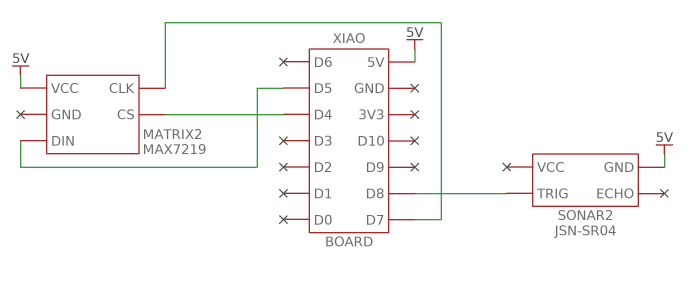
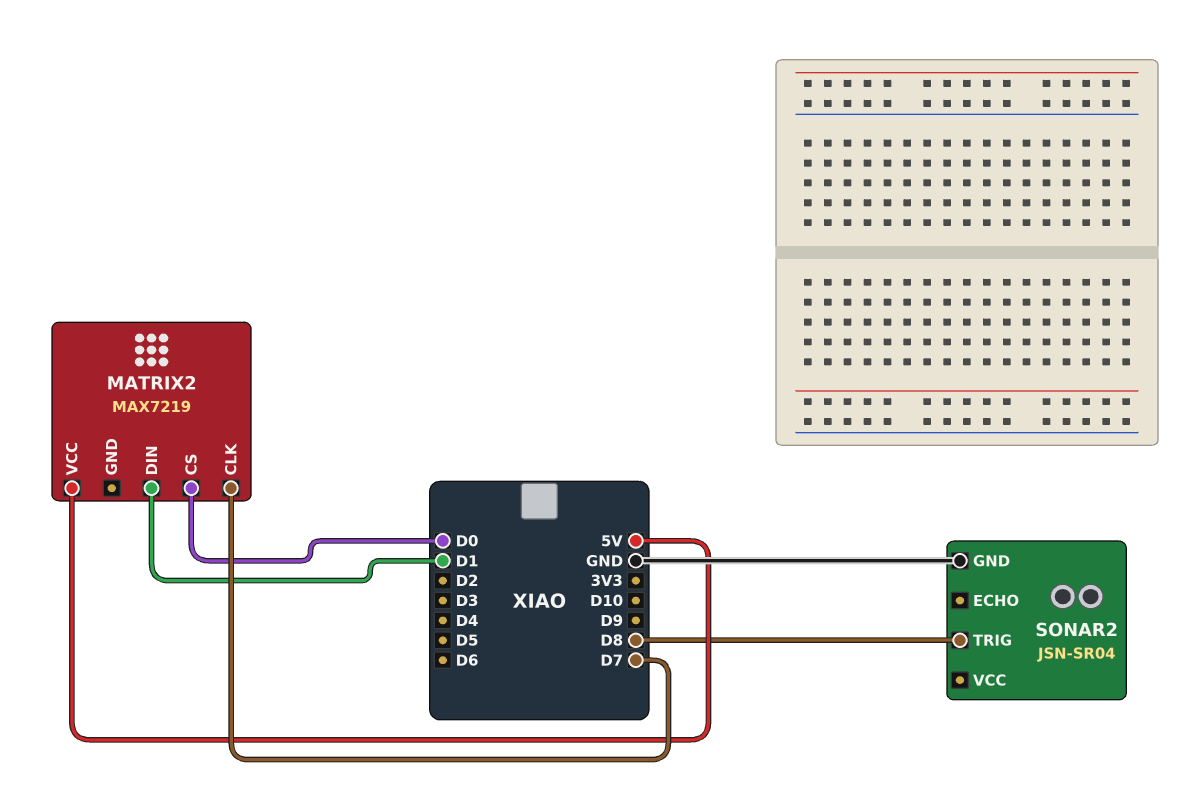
MATRIX2 pin CS: D4 -> D0
MATRIX2 pin DIN: D5 -> D1
SONAR2 pin GND: 5V -> GND

